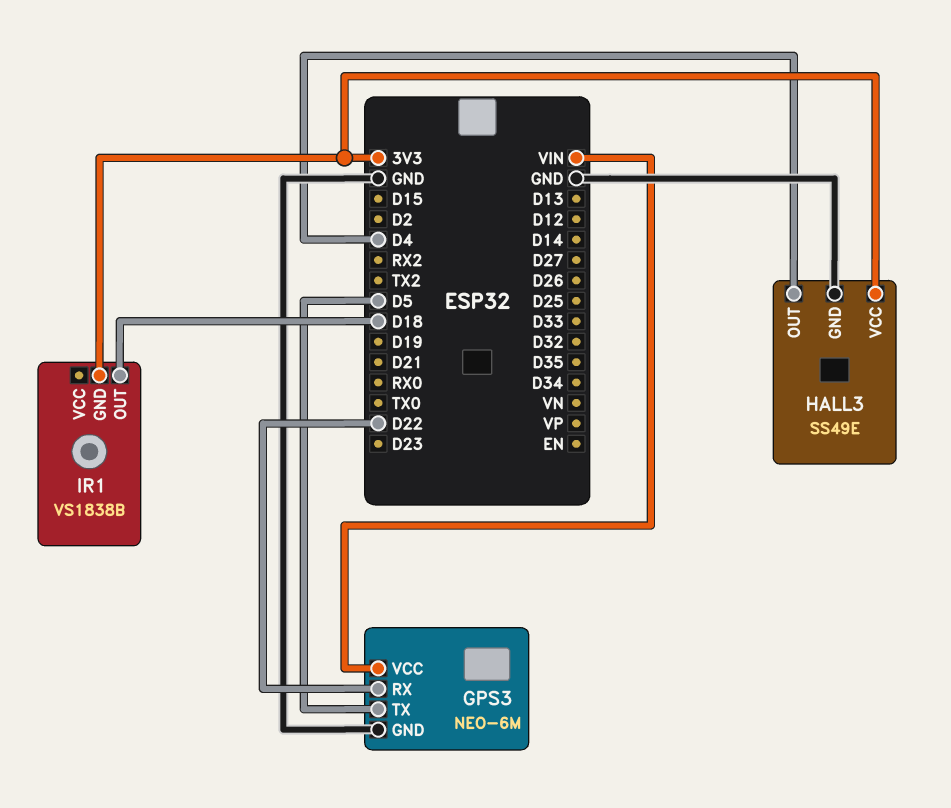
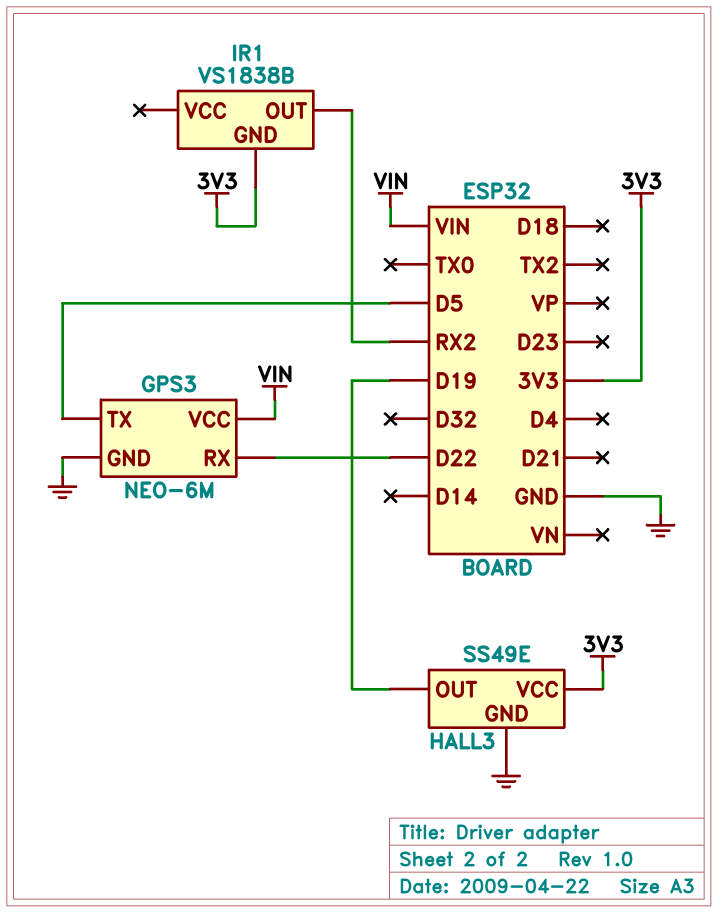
HALL3 pin OUT: D4 -> D19
IR1 pin OUT: D18 -> RX2

